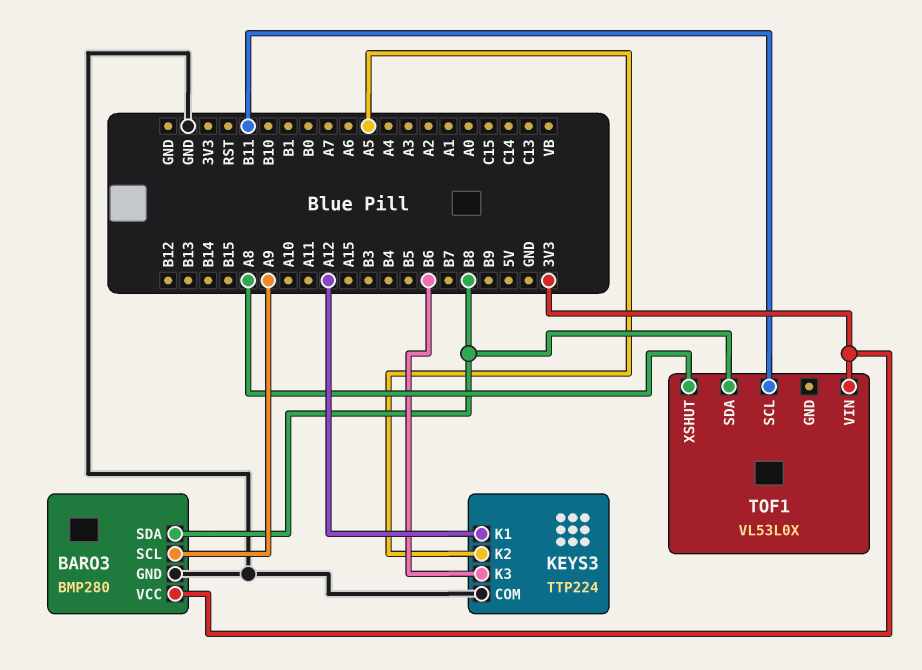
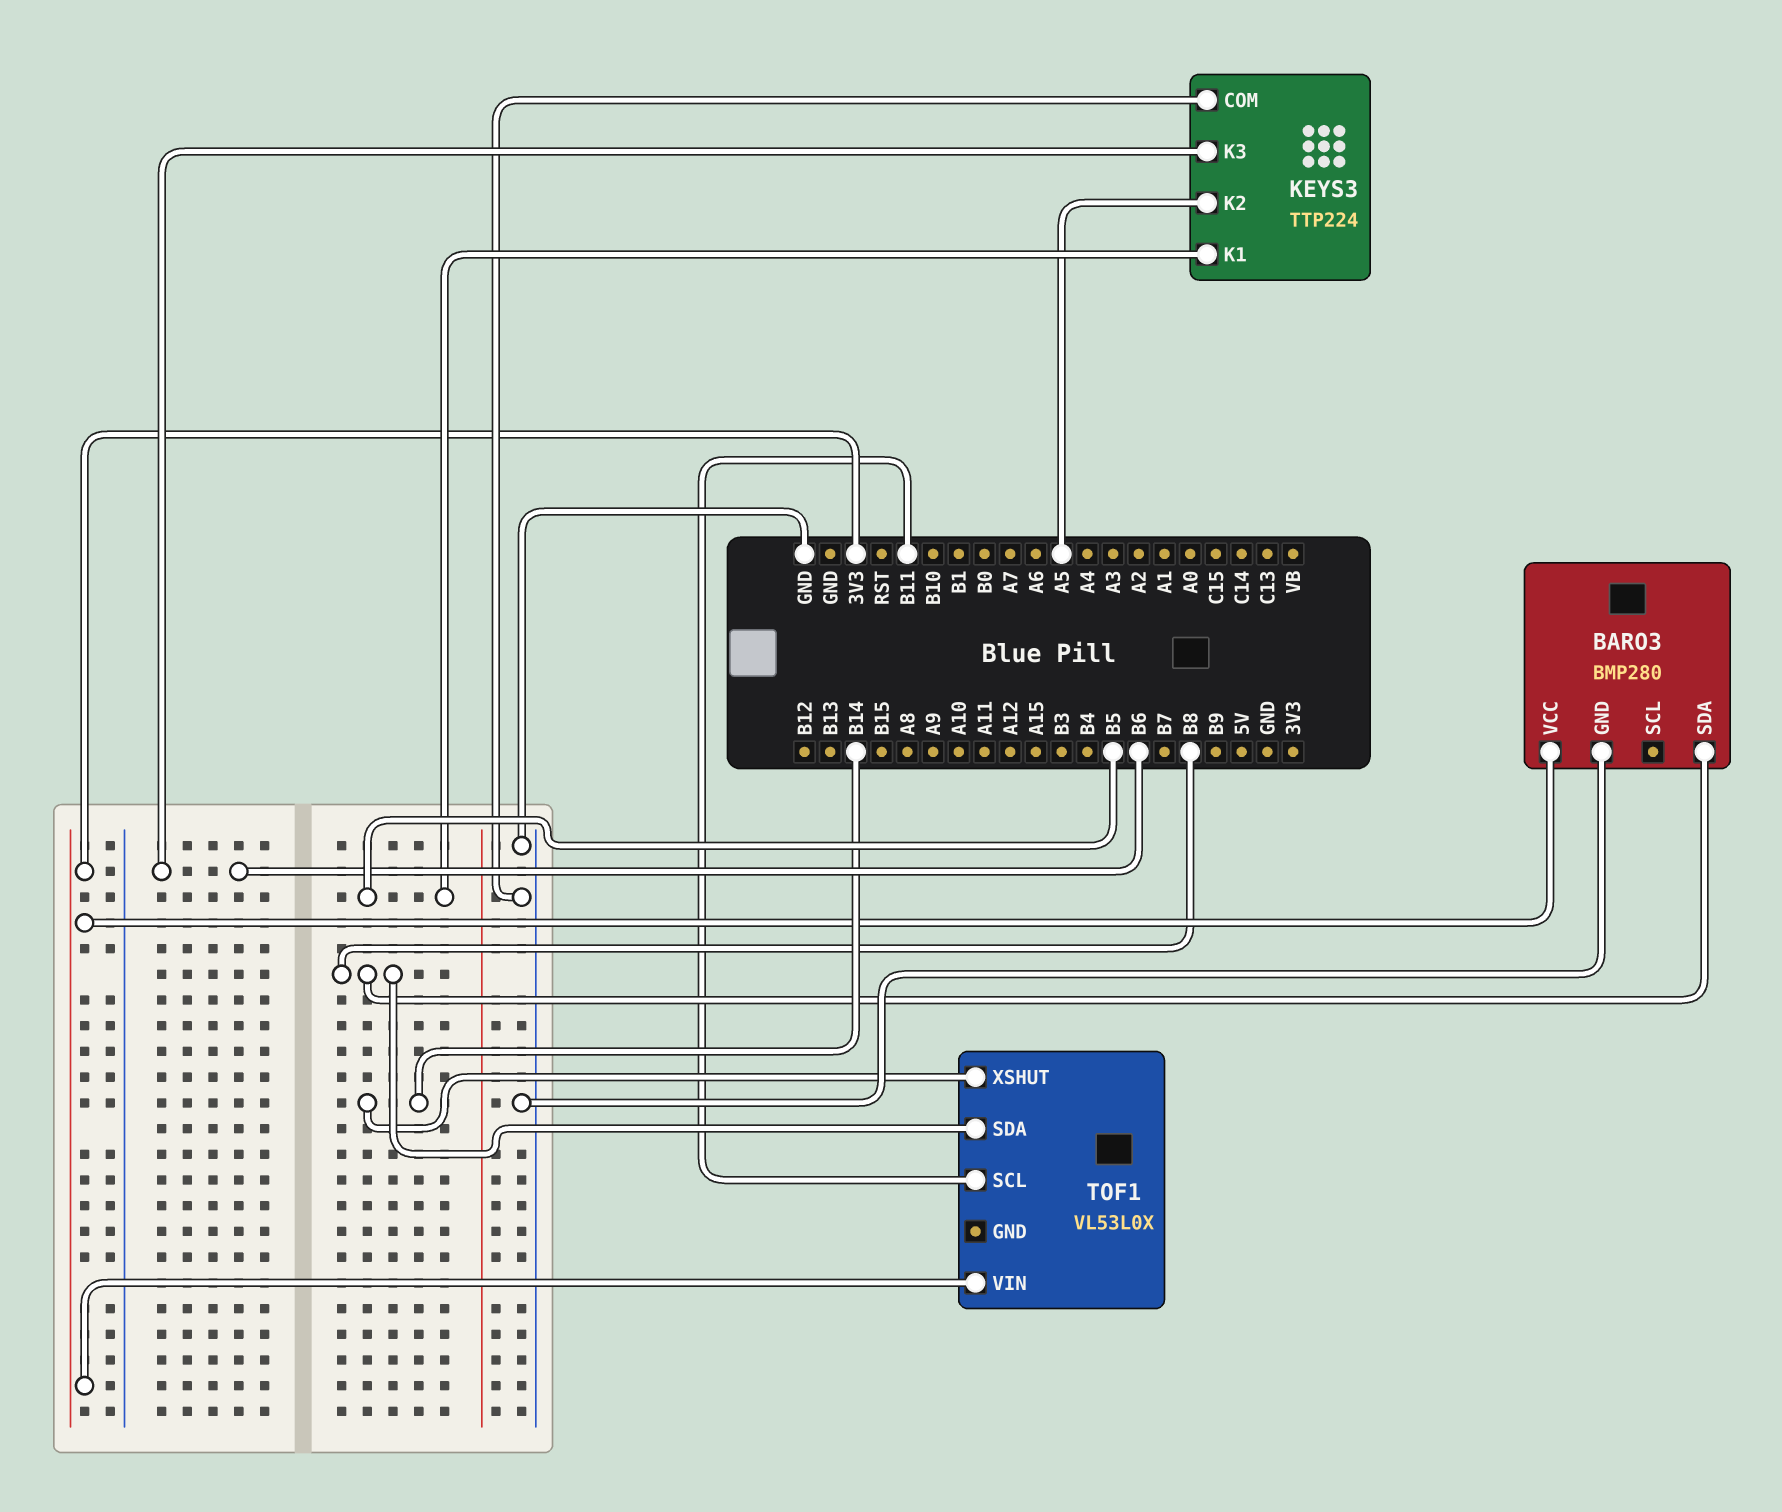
BARO3 pin SCL: A9 -> none
KEYS3 pin K1: A12 -> B5
TOF1 pin XSHUT: A8 -> B14

